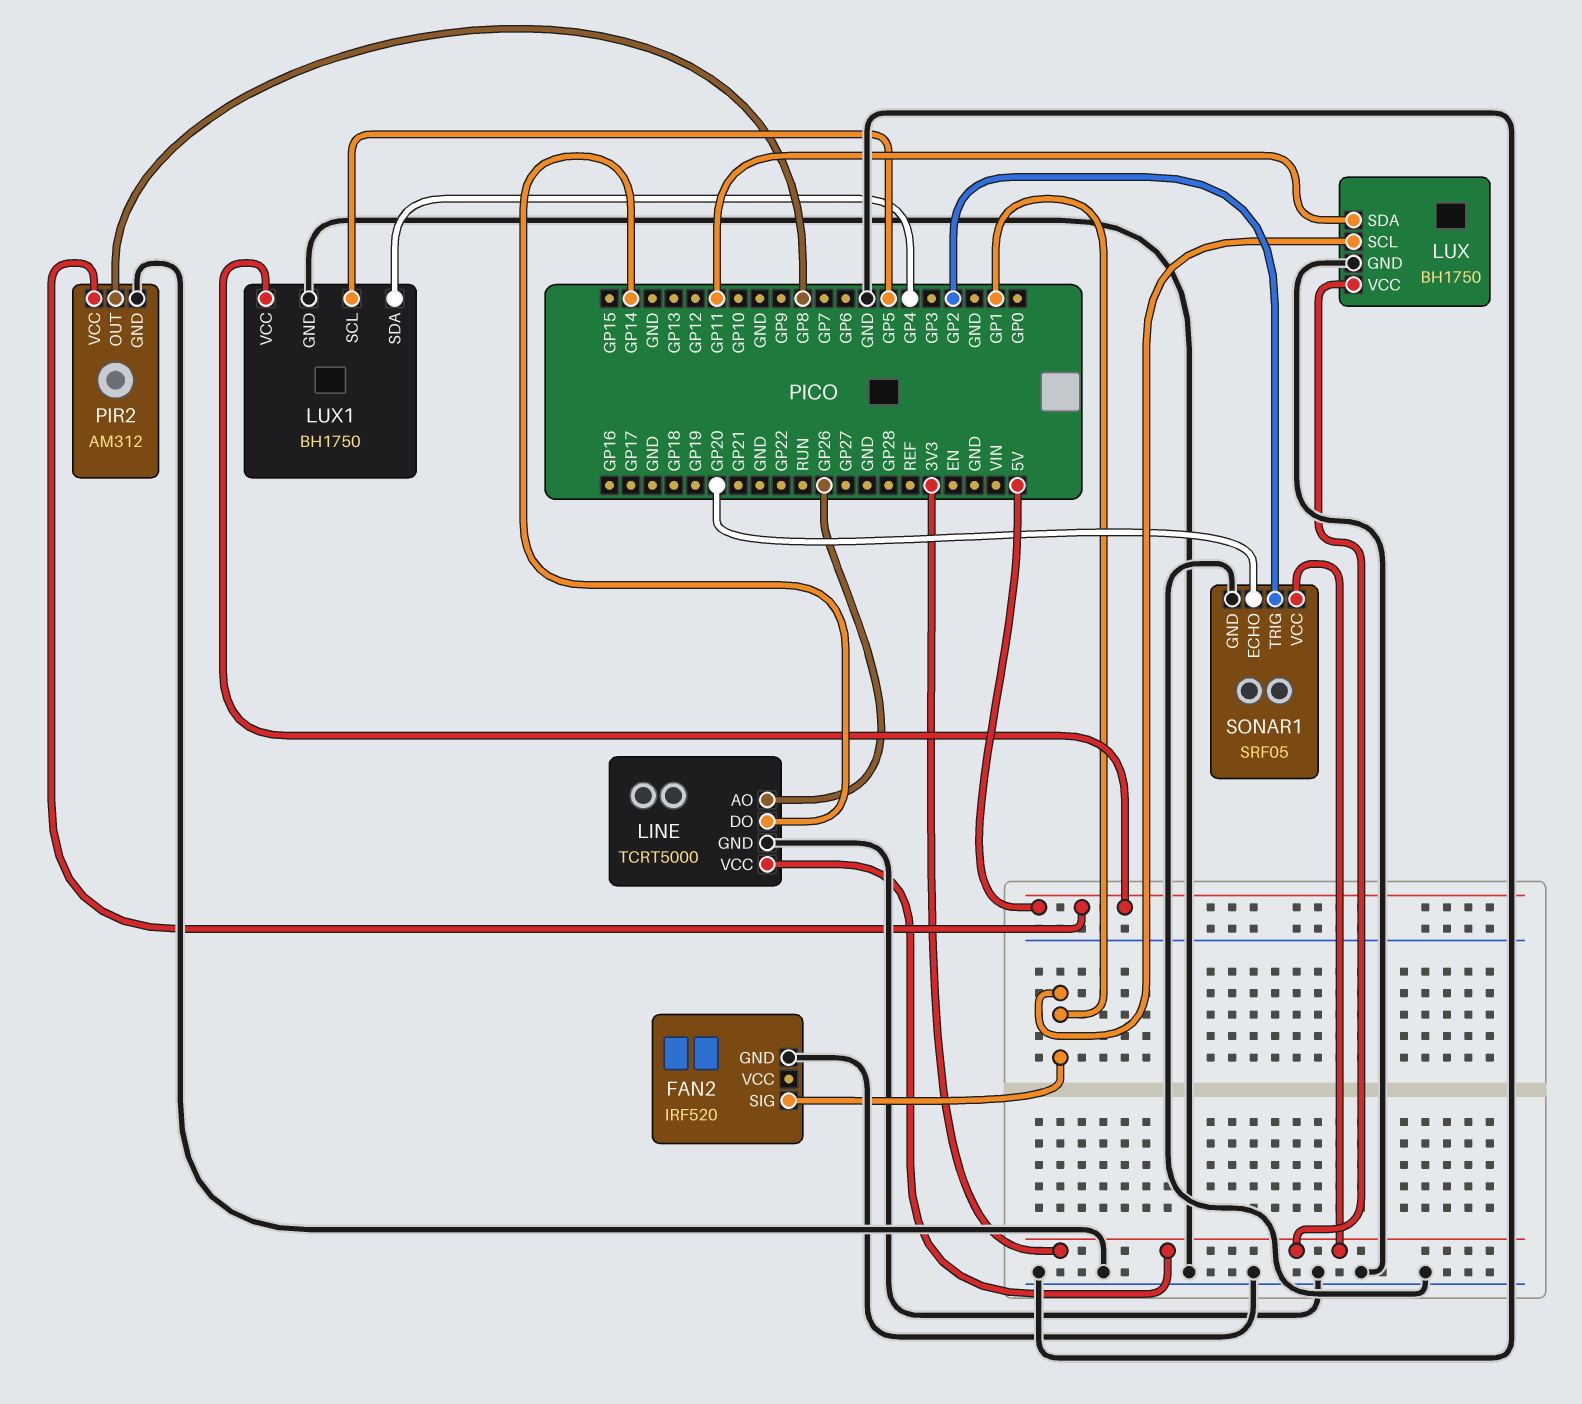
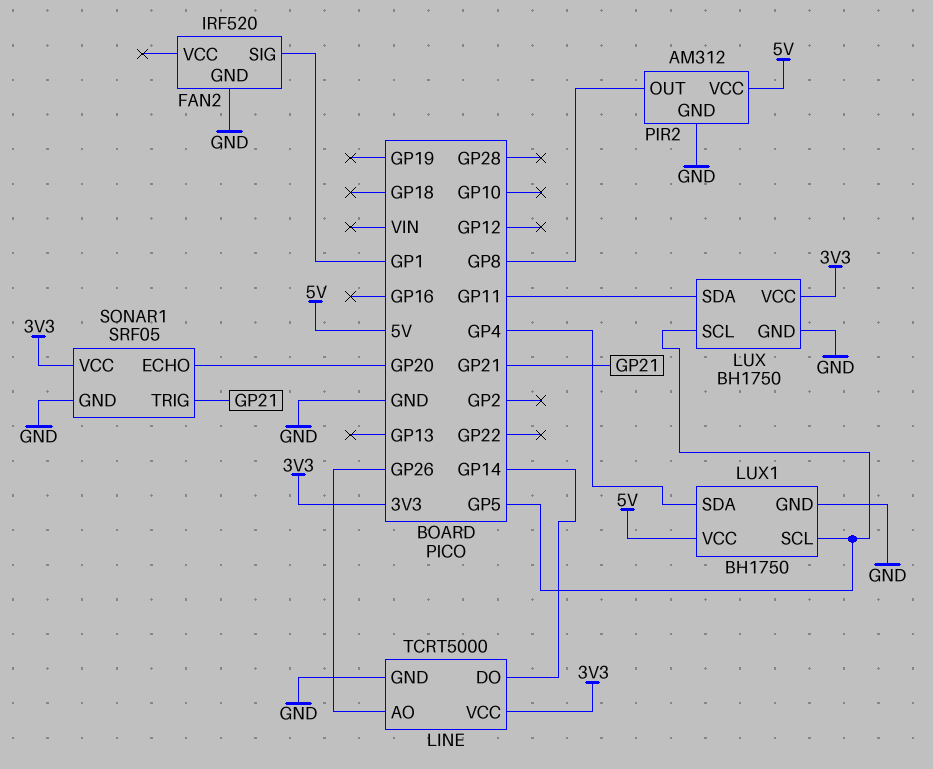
LUX pin SCL: GP1 -> GP5
SONAR1 pin TRIG: GP2 -> GP21

